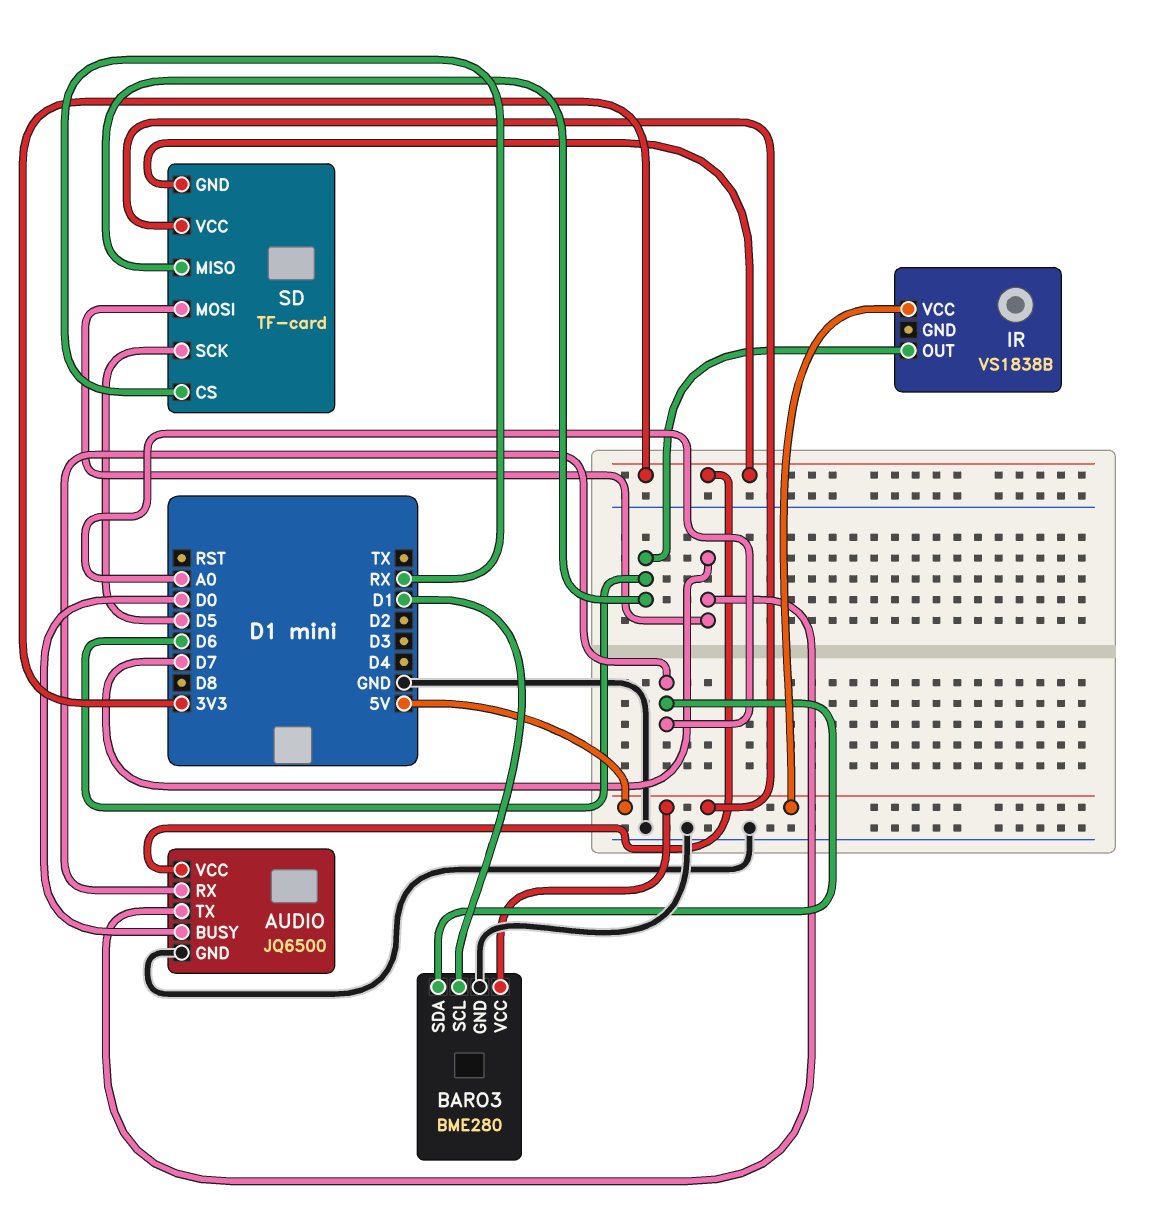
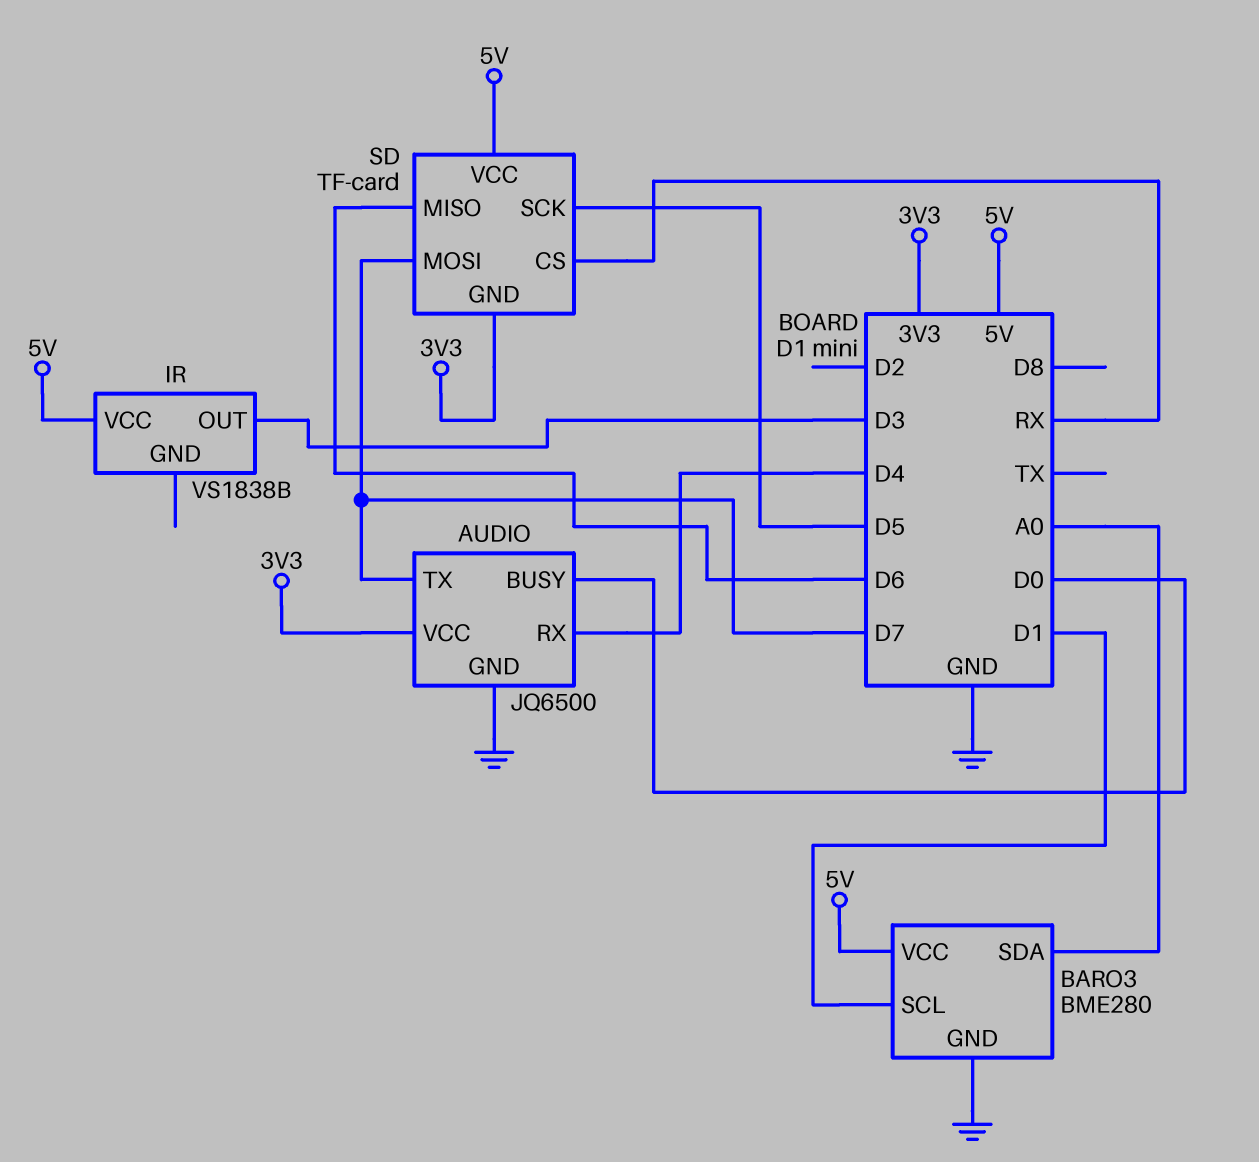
AUDIO pin RX: A0 -> D4
IR pin OUT: D6 -> D3

